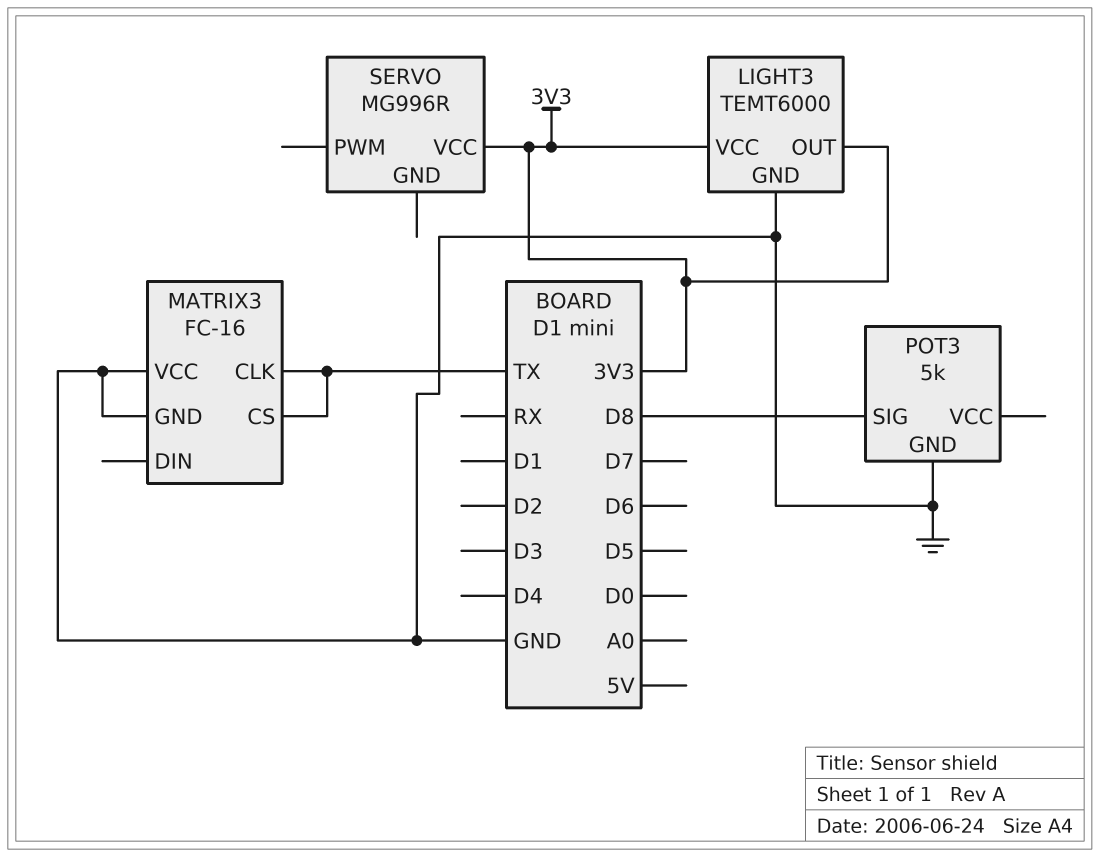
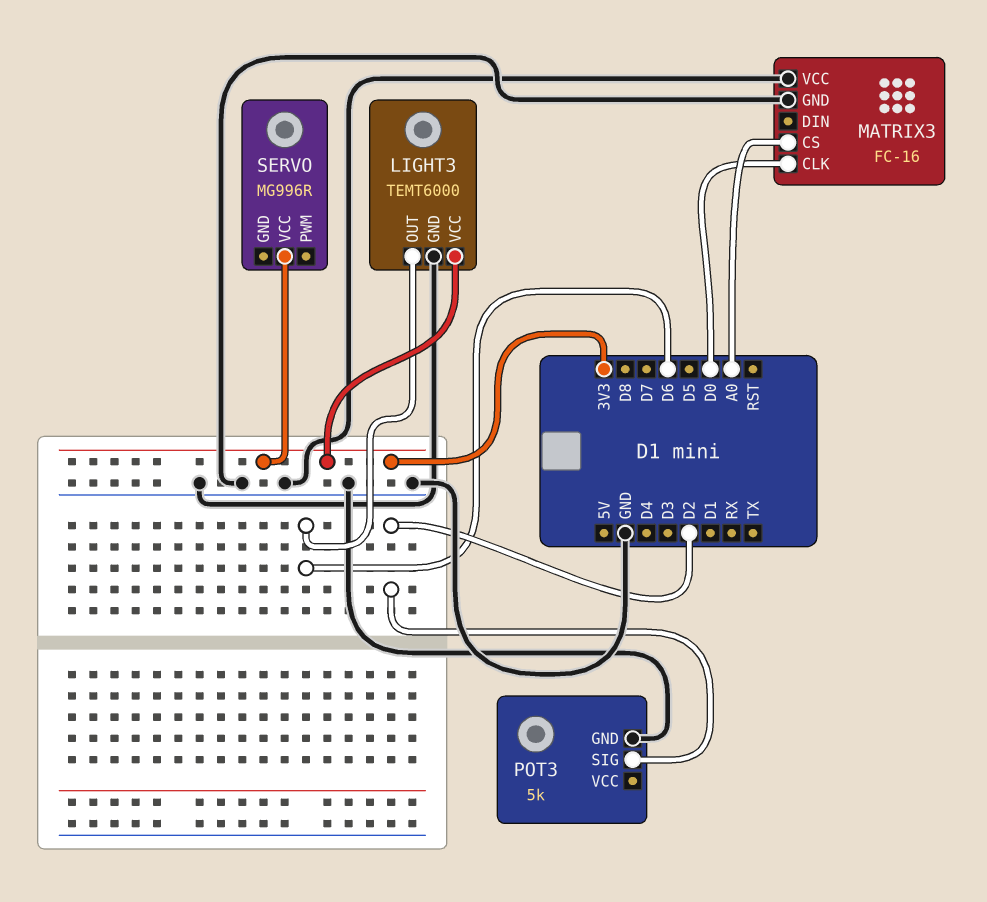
LIGHT3 pin OUT: 3V3 -> D6
MATRIX3 pin CLK: TX -> D0
MATRIX3 pin CS: TX -> A0
POT3 pin SIG: D8 -> D2

